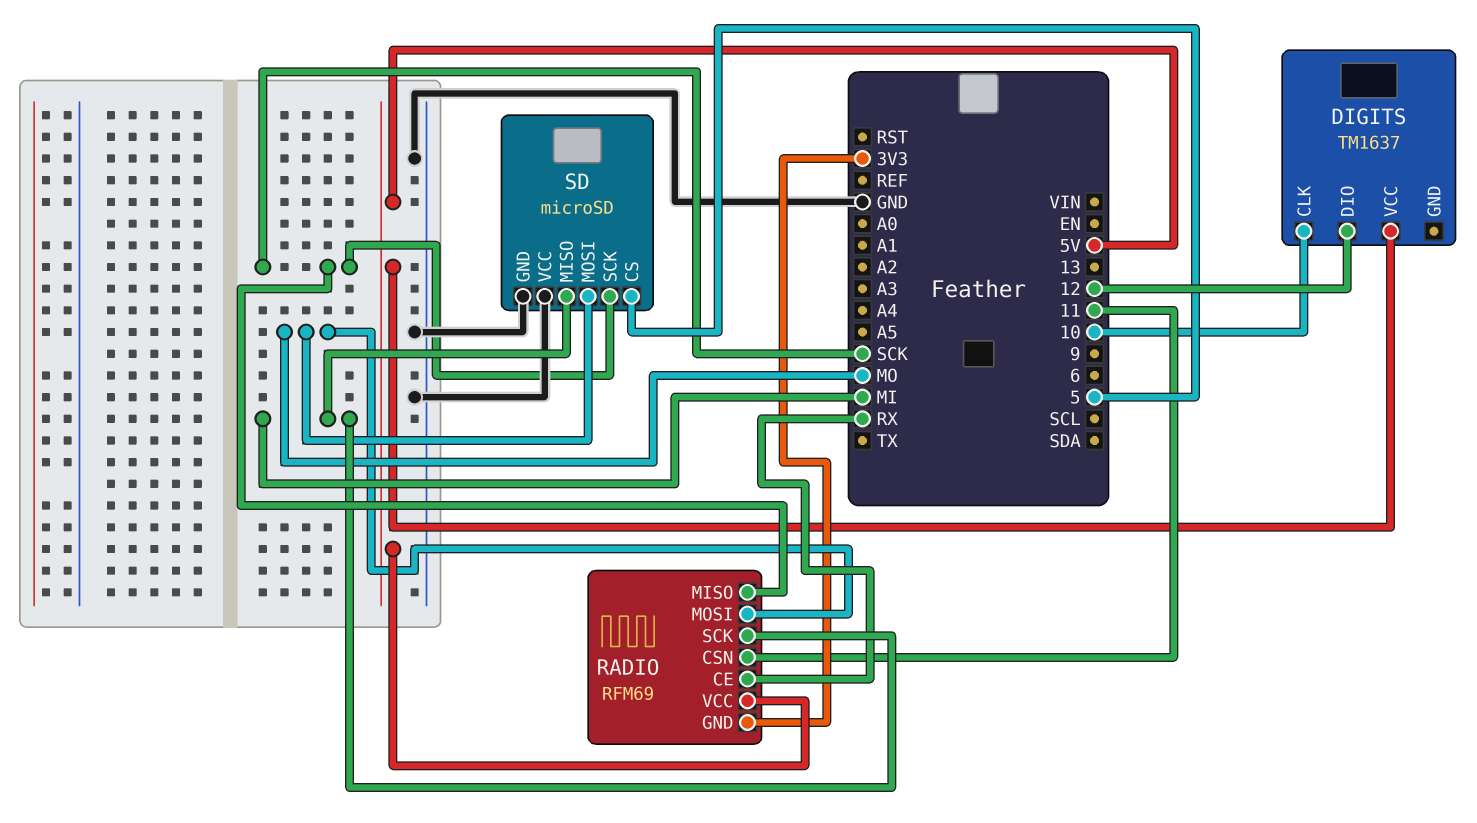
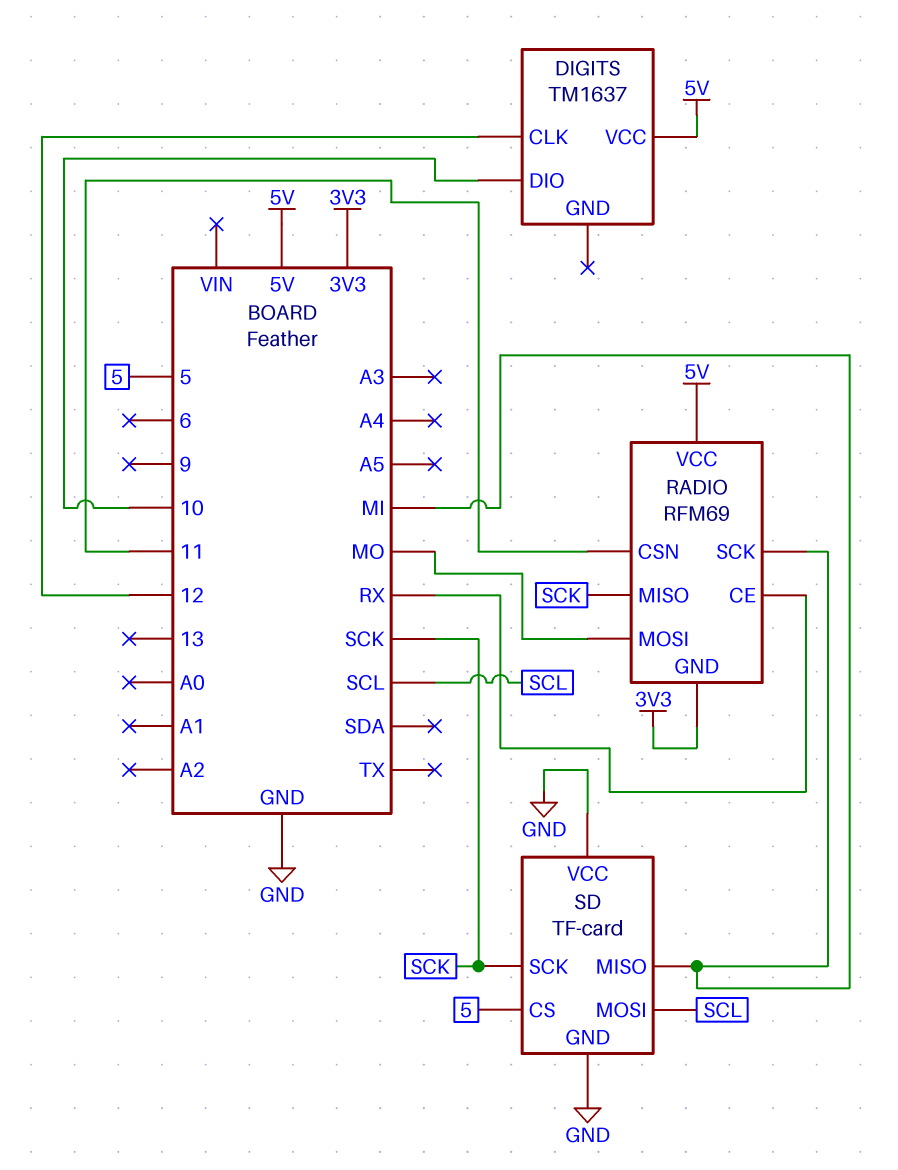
DIGITS pin CLK: 10 -> 12
DIGITS pin DIO: 12 -> 10
SD: microSD -> TF-card
SD pin MOSI: MO -> SCL

